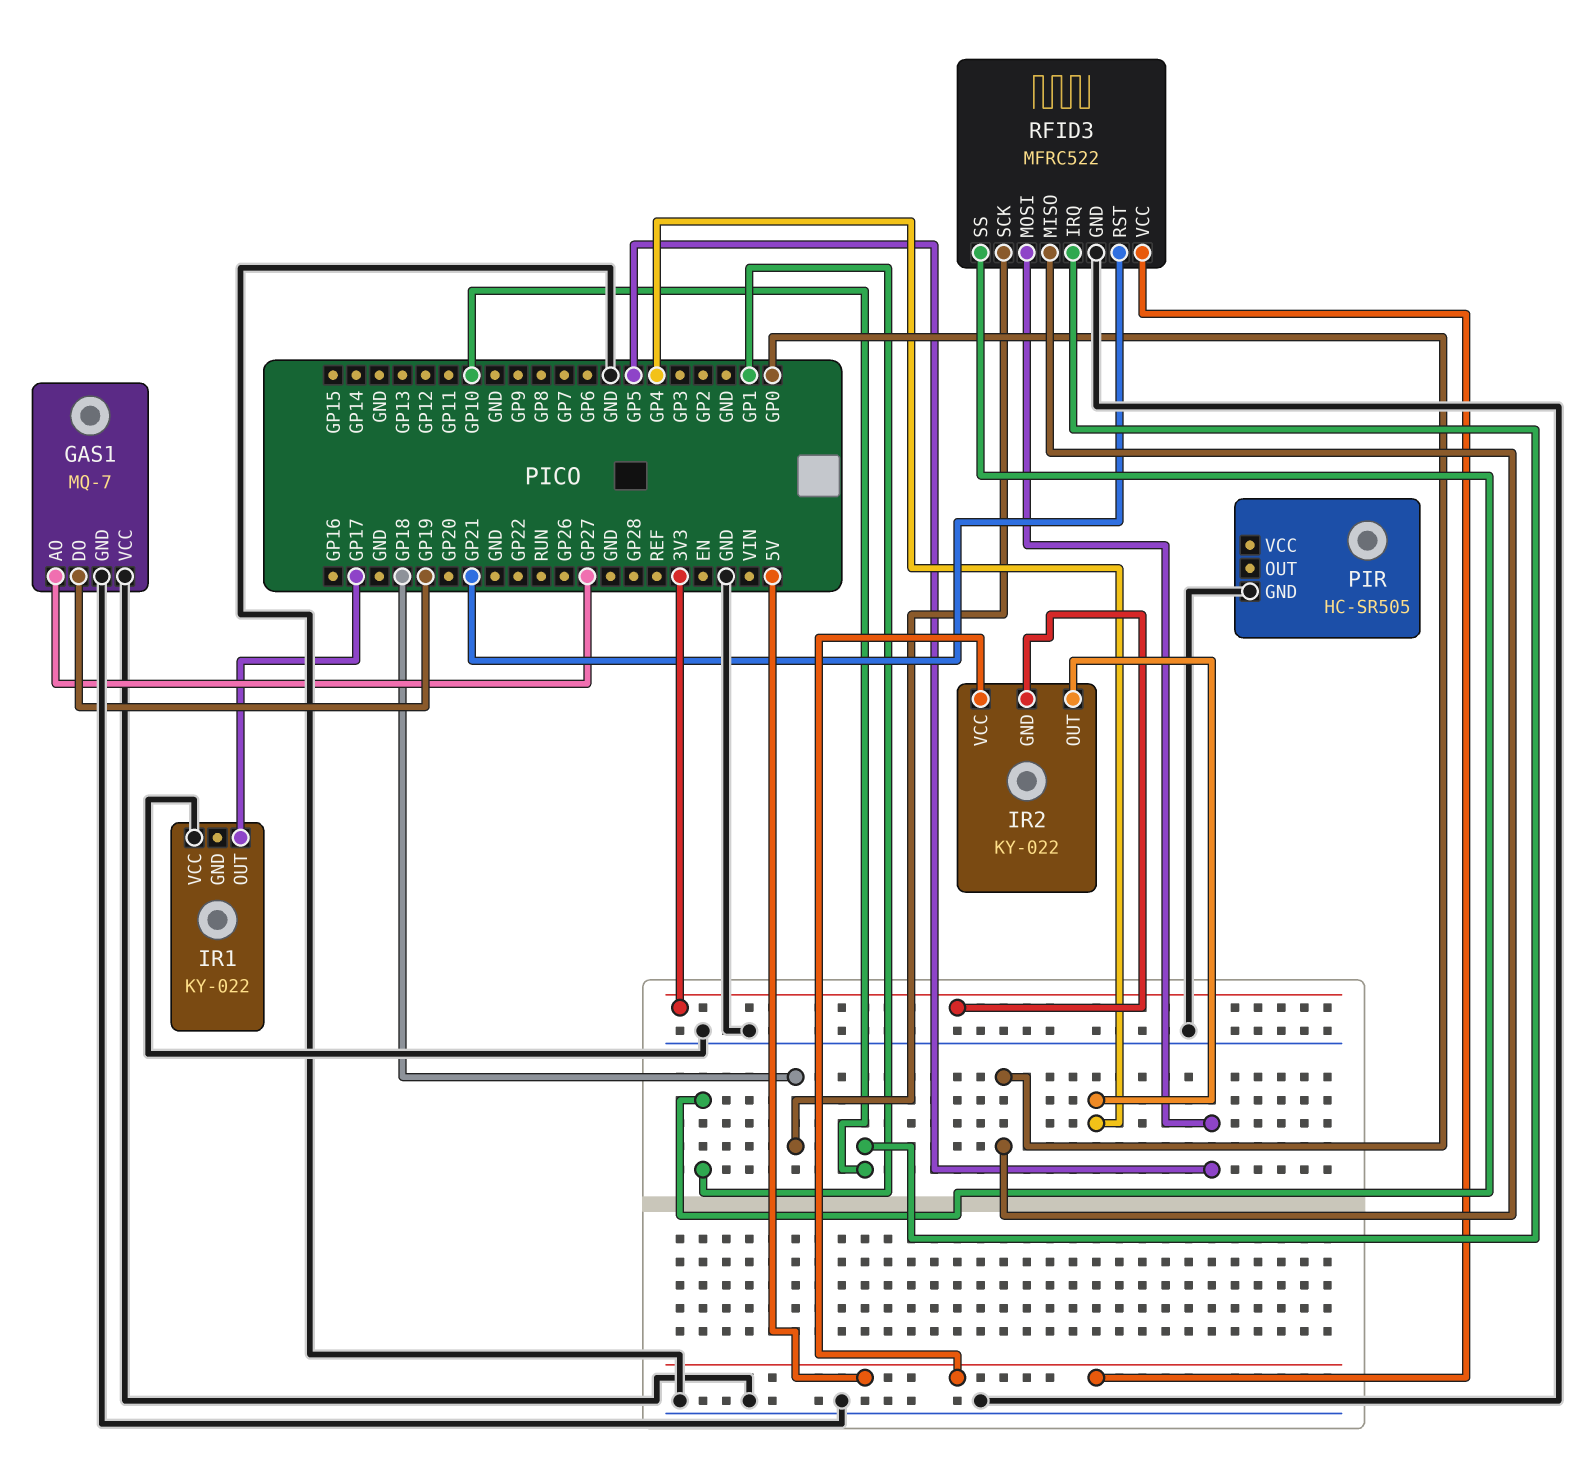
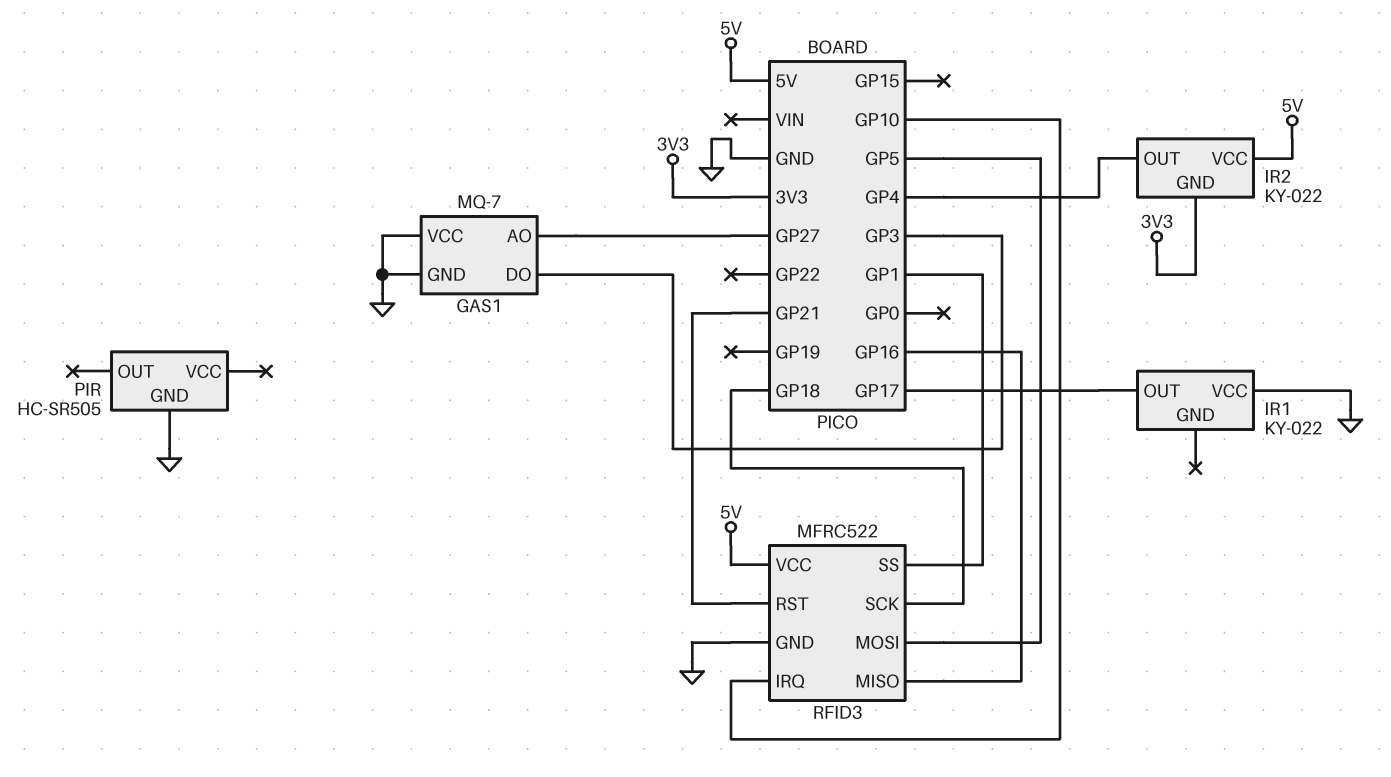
GAS1 pin DO: GP19 -> GP3
RFID3 pin MISO: GP0 -> GP16

